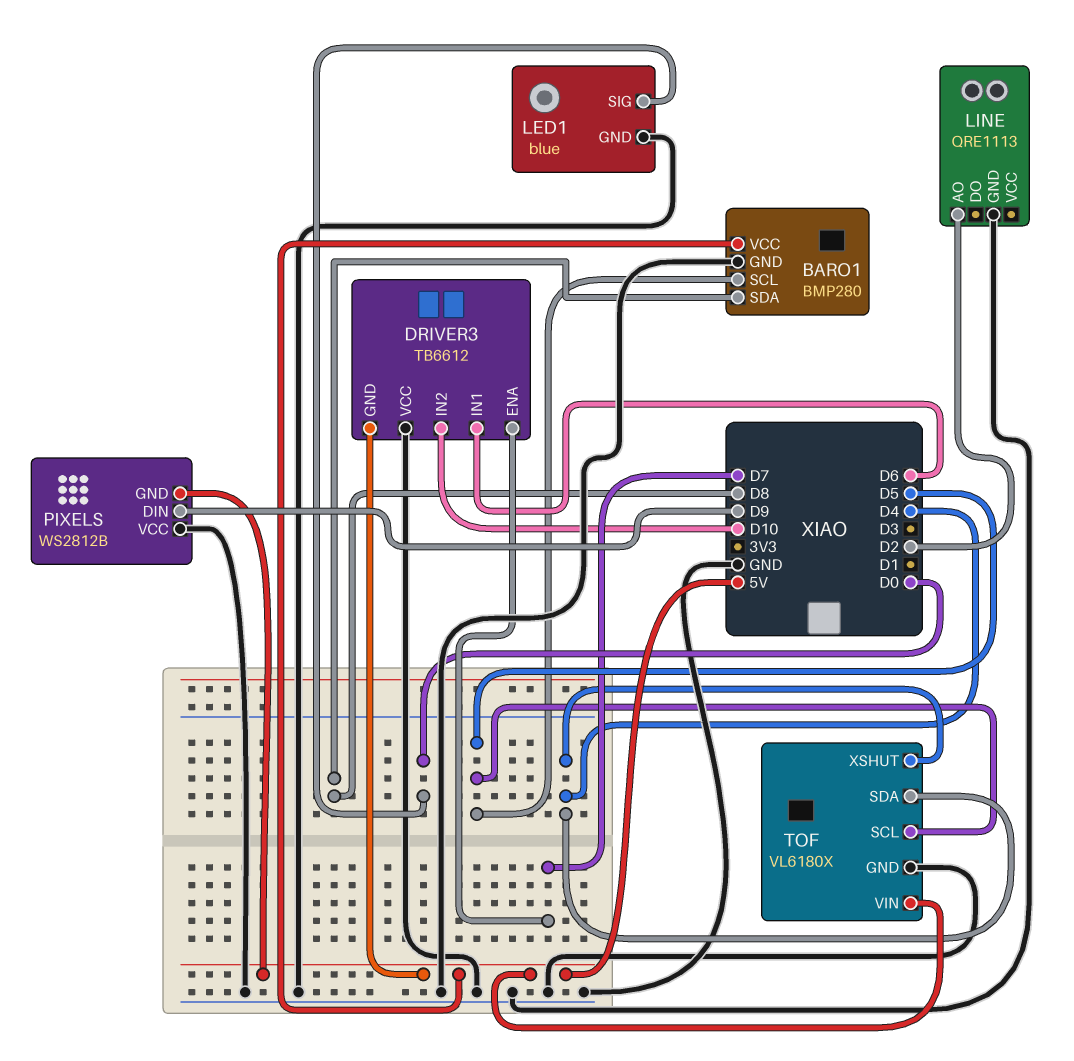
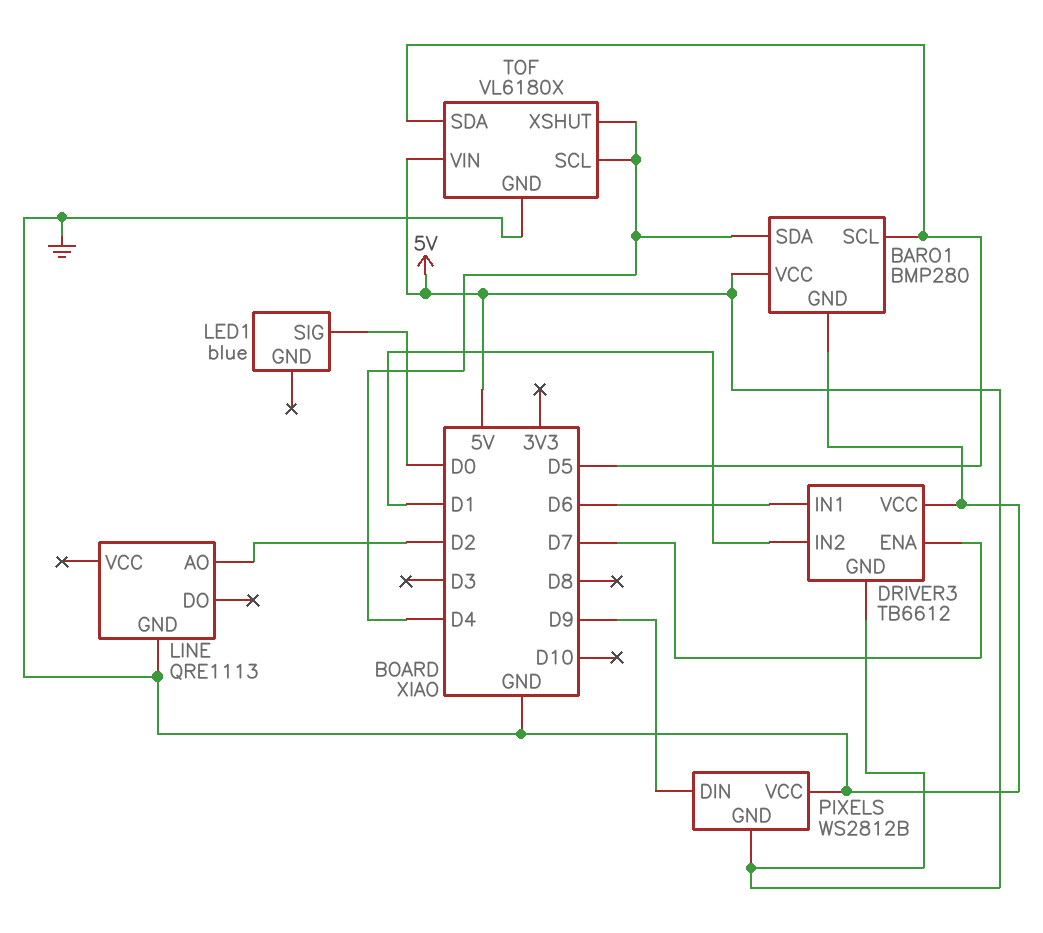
BARO1 pin SDA: D8 -> D4
DRIVER3 pin IN2: D10 -> D1
LED1 pin GND: GND -> none
TOF pin SCL: D5 -> D4
TOF pin SDA: D4 -> D5

